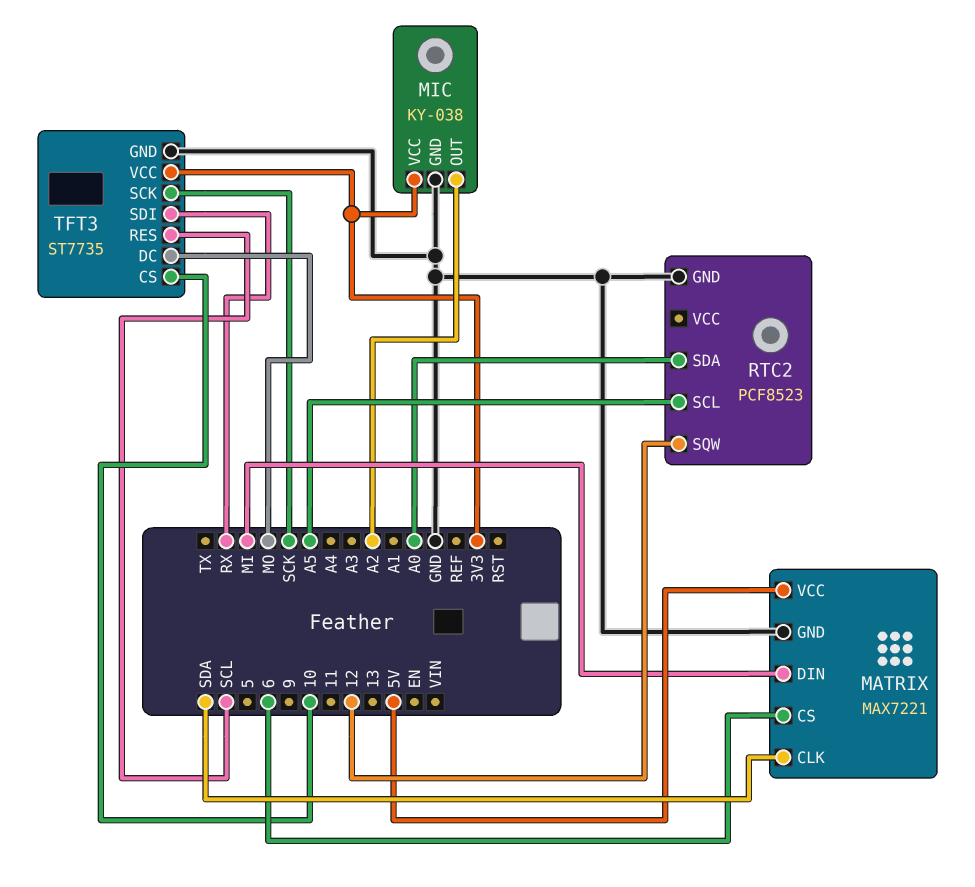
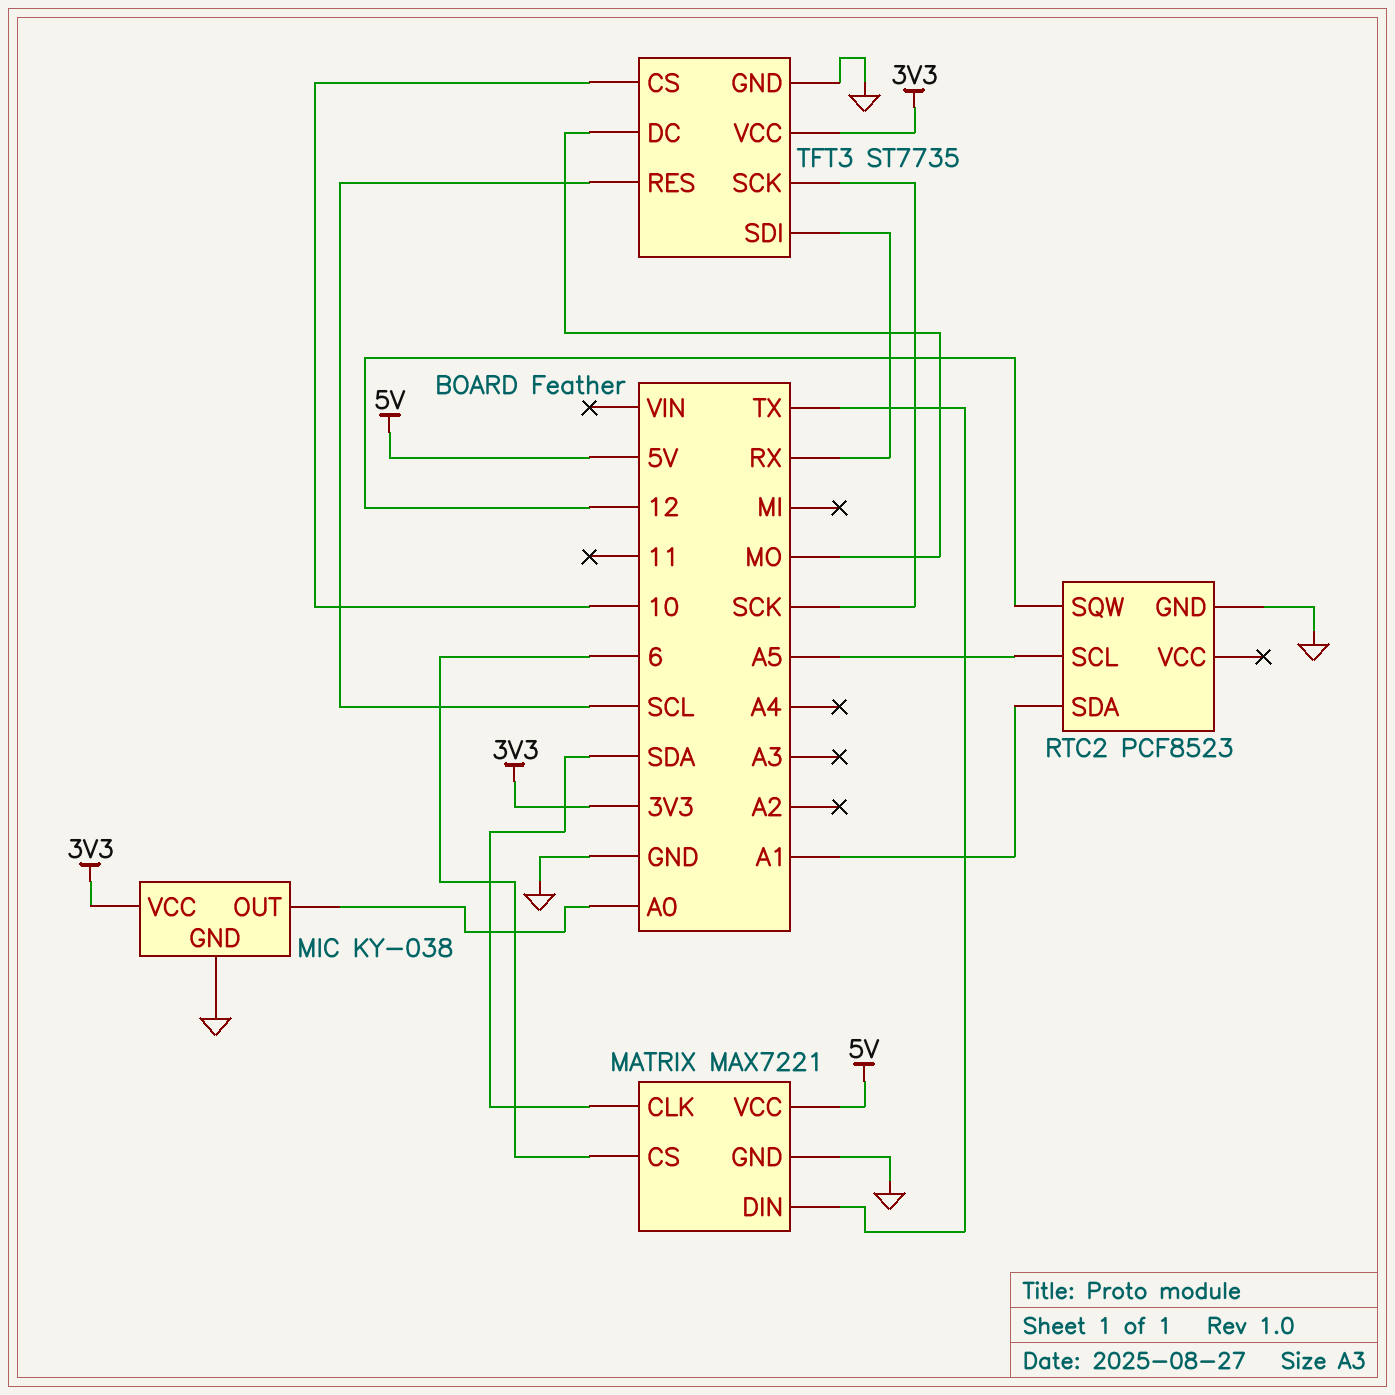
MATRIX pin DIN: MI -> TX
MIC pin OUT: A2 -> A0
RTC2 pin SDA: A0 -> A1

